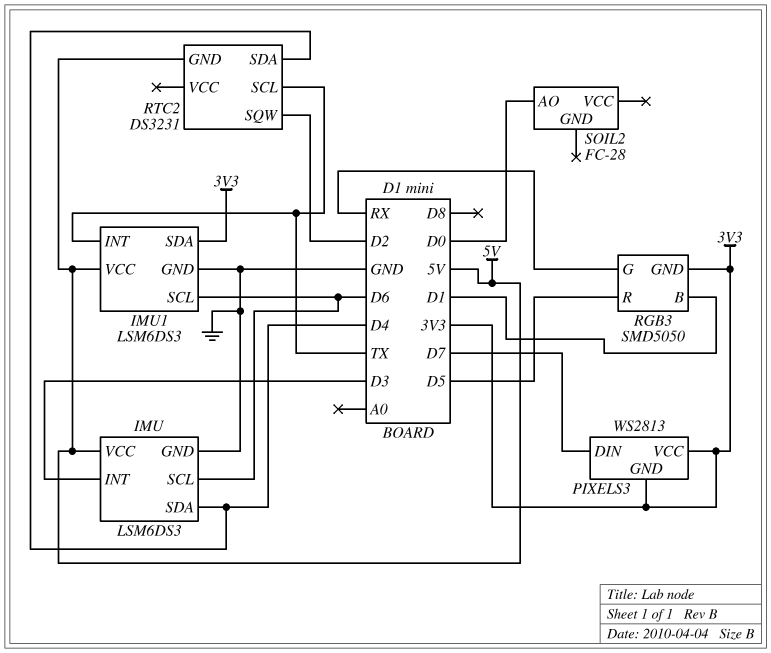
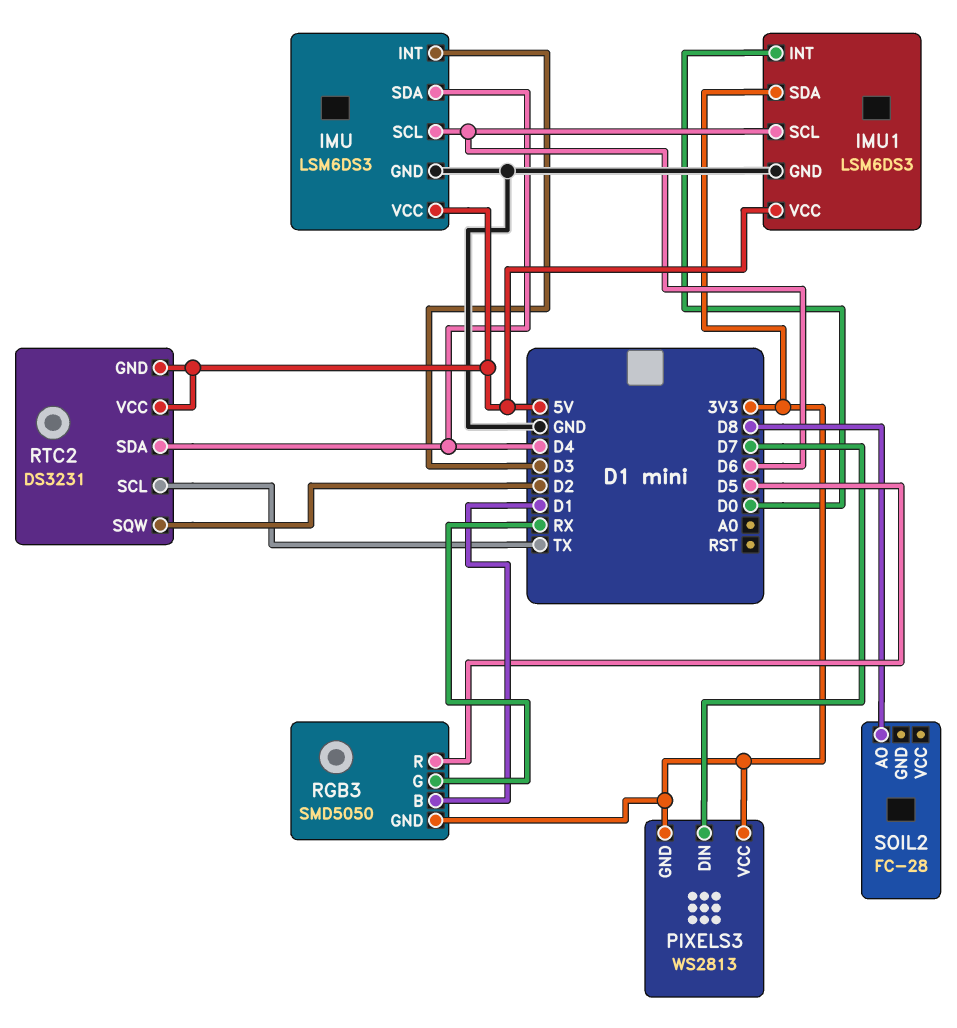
IMU1 pin INT: TX -> D0
RTC2 pin VCC: none -> 5V
SOIL2 pin AO: D0 -> D8

